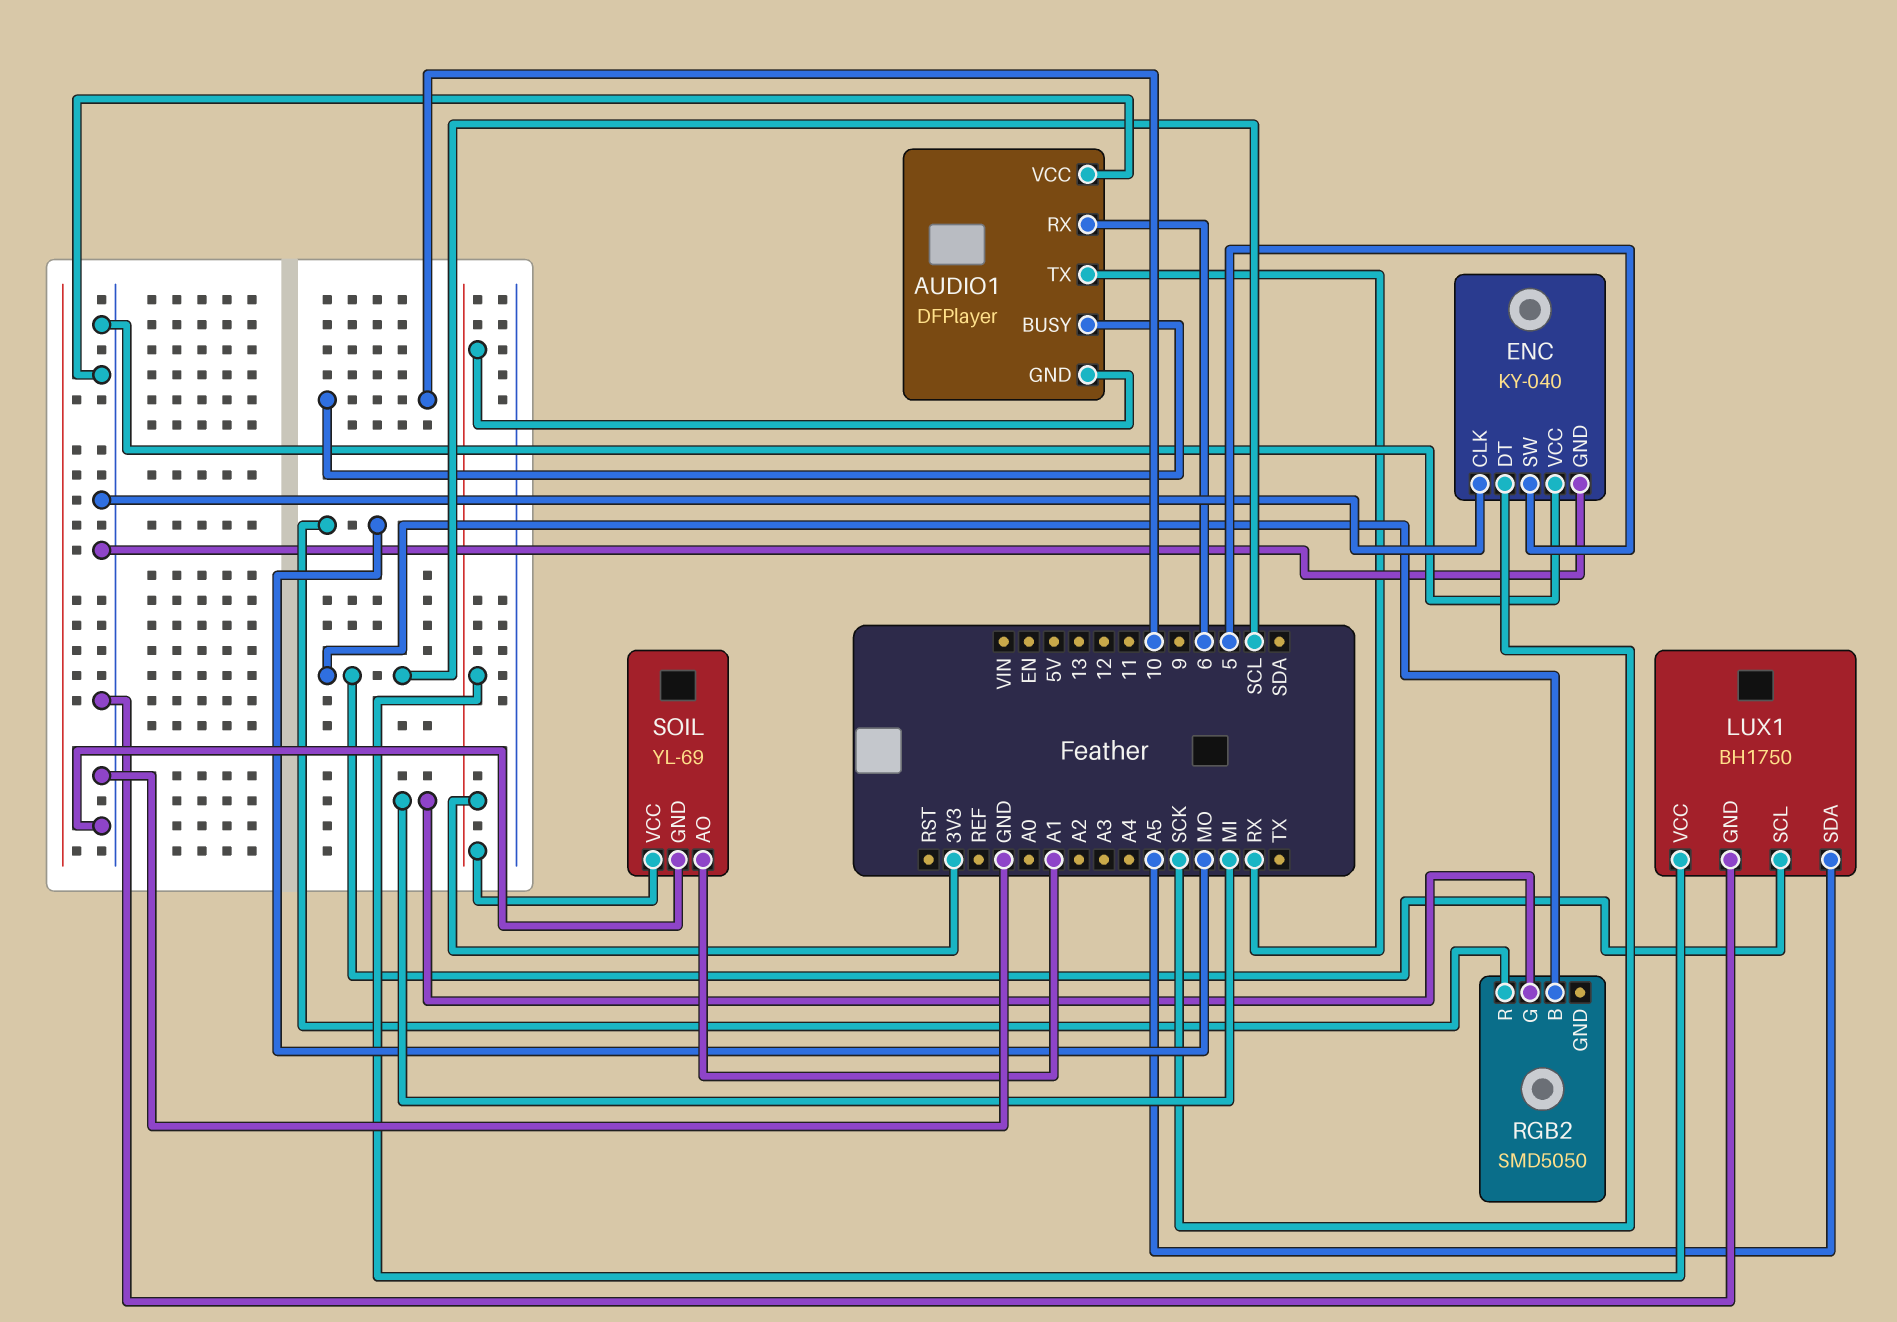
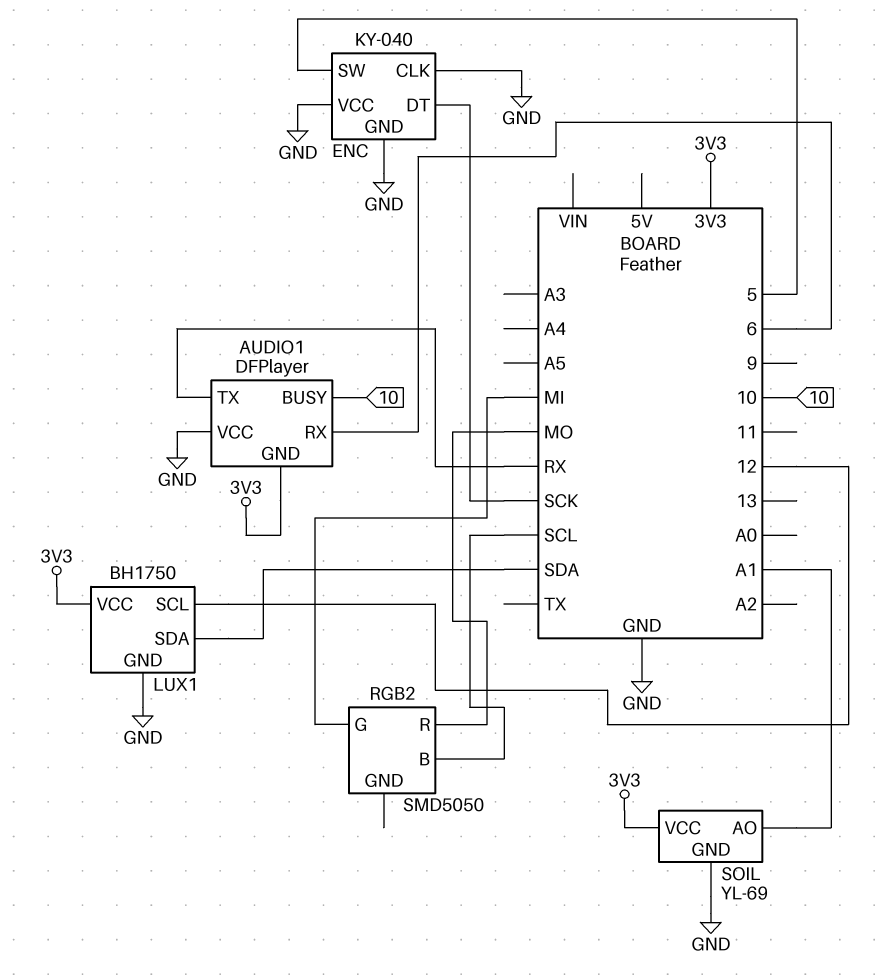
LUX1 pin SCL: SCL -> 12
LUX1 pin SDA: A5 -> SDA

